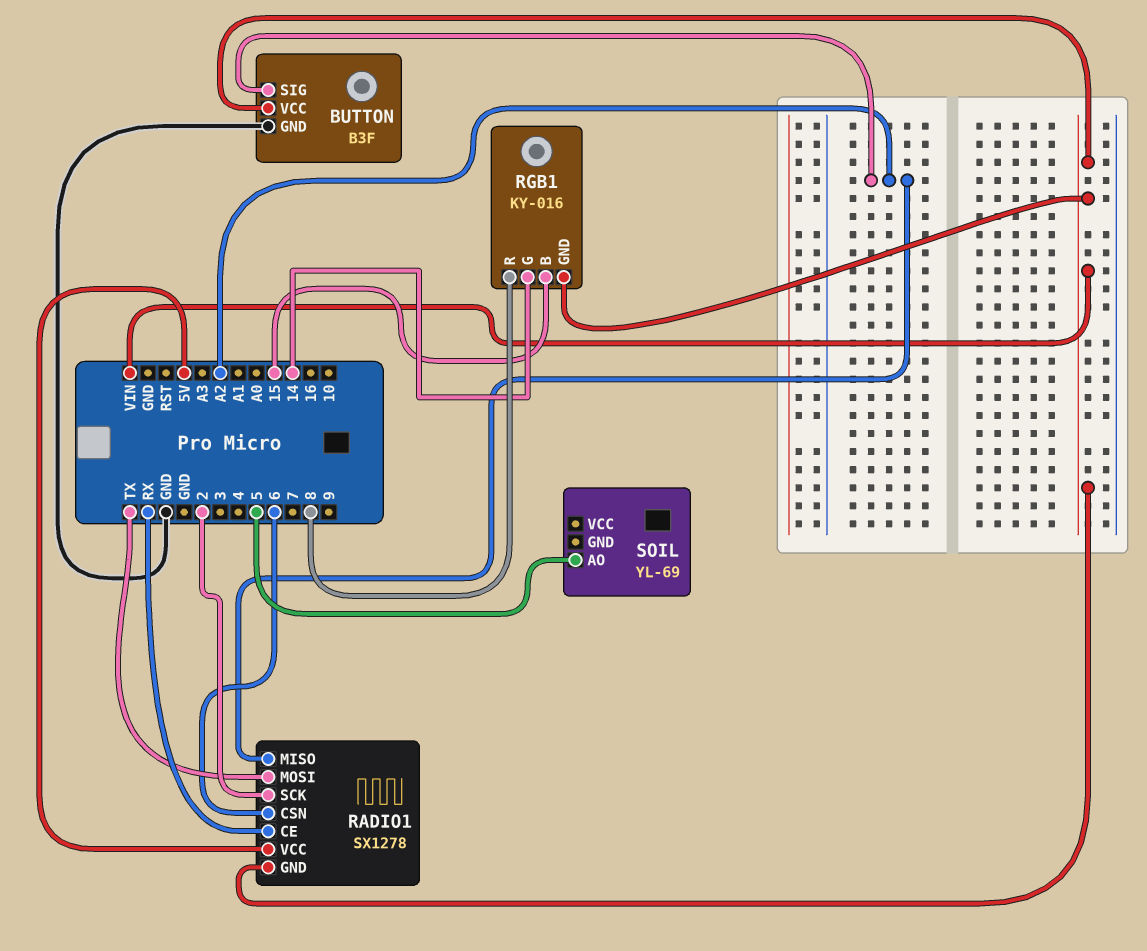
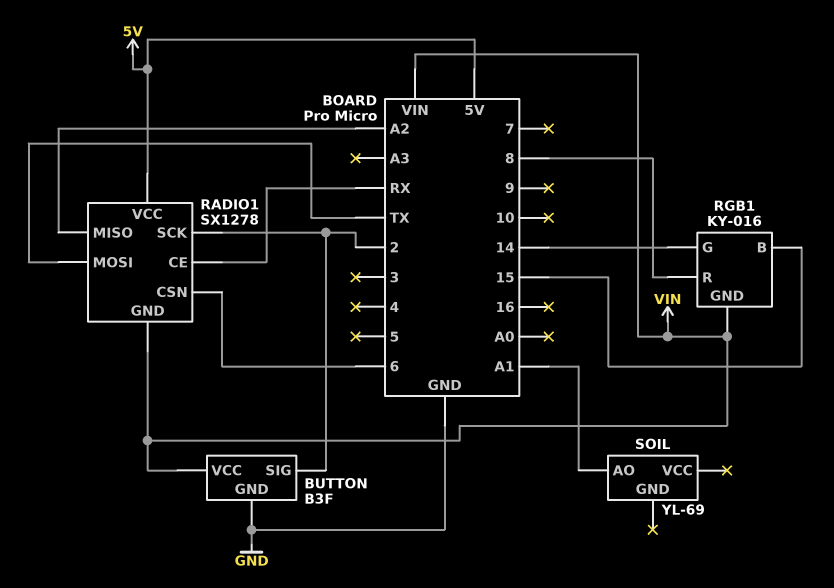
BUTTON pin SIG: A2 -> 2
SOIL pin AO: 5 -> A1

